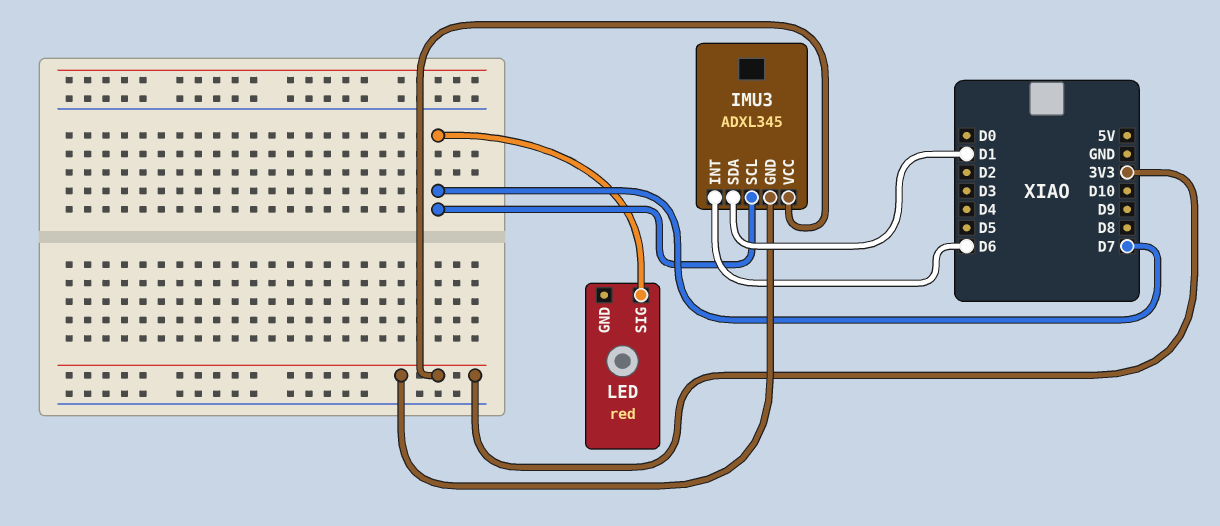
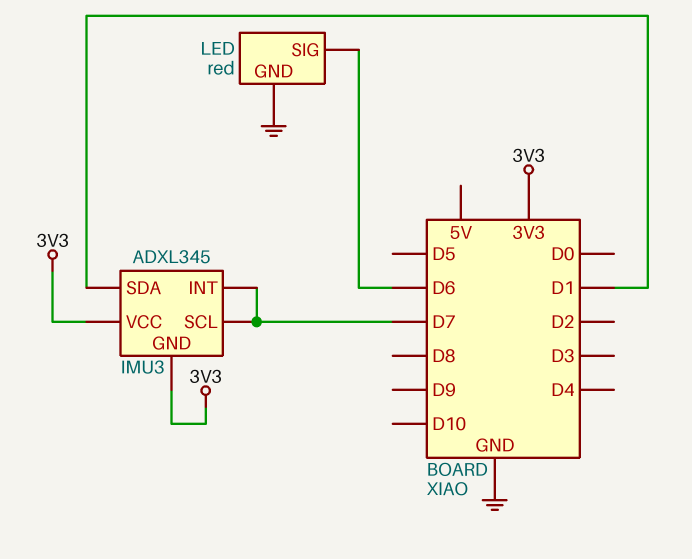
IMU3 pin INT: D6 -> D7
LED pin GND: none -> GND
LED pin SIG: D7 -> D6

